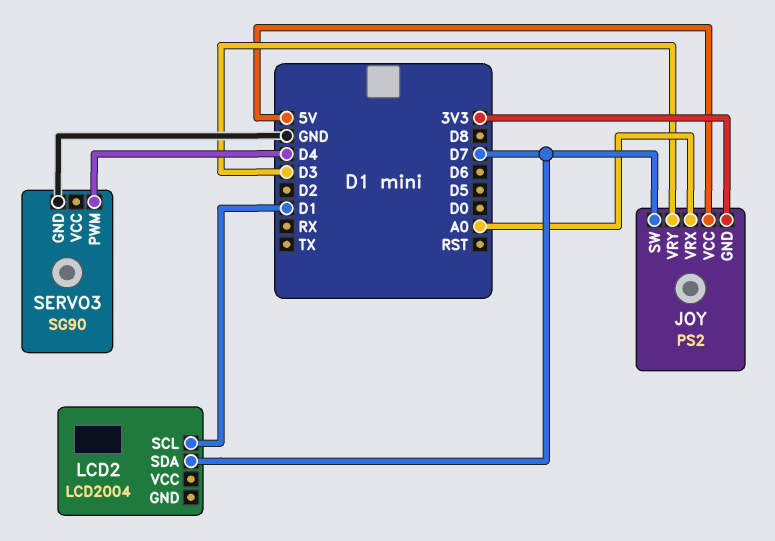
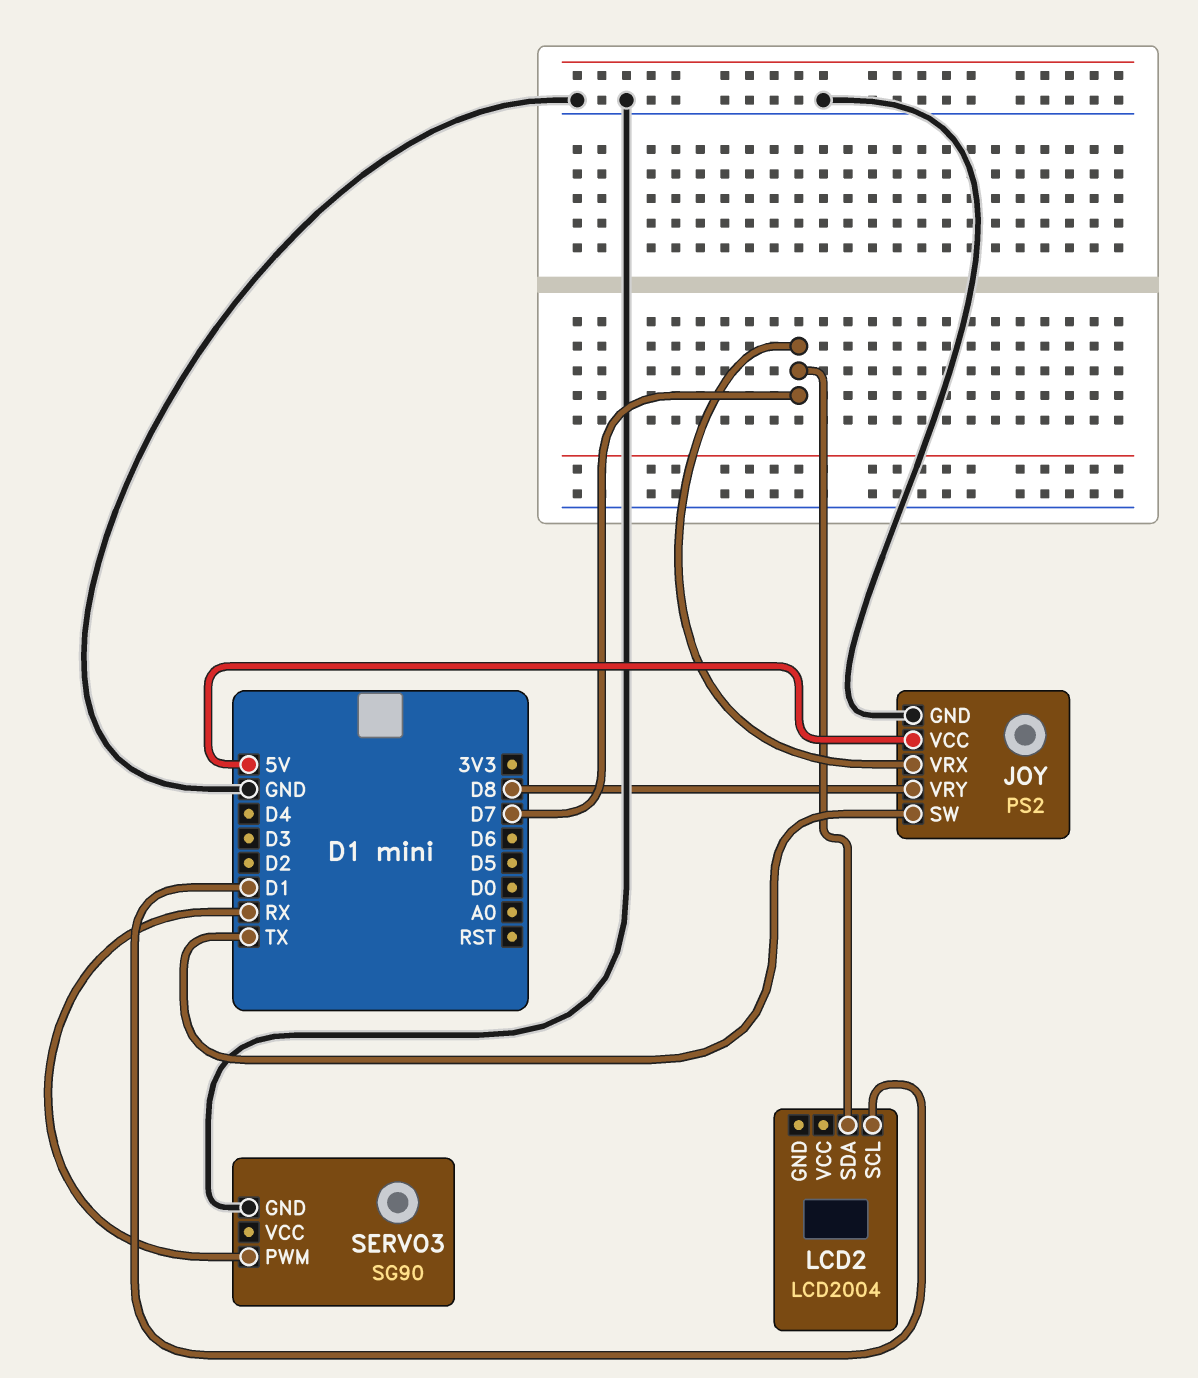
JOY pin GND: 3V3 -> GND
JOY pin SW: D7 -> TX
JOY pin VRX: A0 -> D7
JOY pin VRY: D3 -> D8
SERVO3 pin PWM: D4 -> RX

